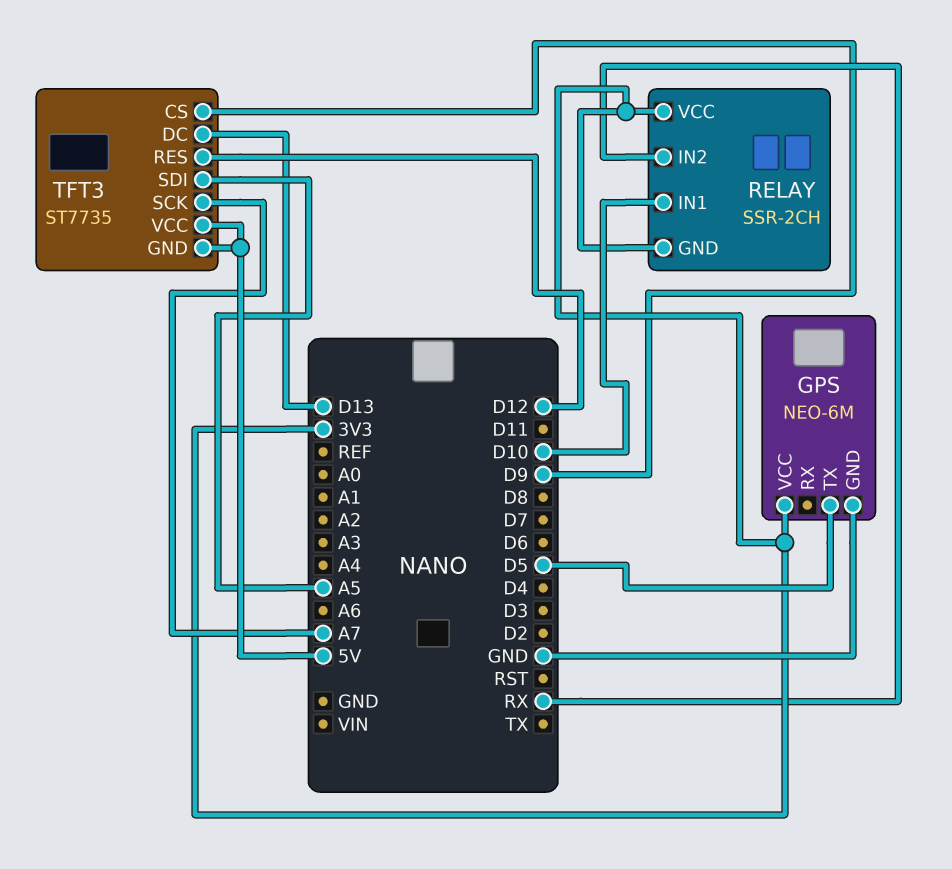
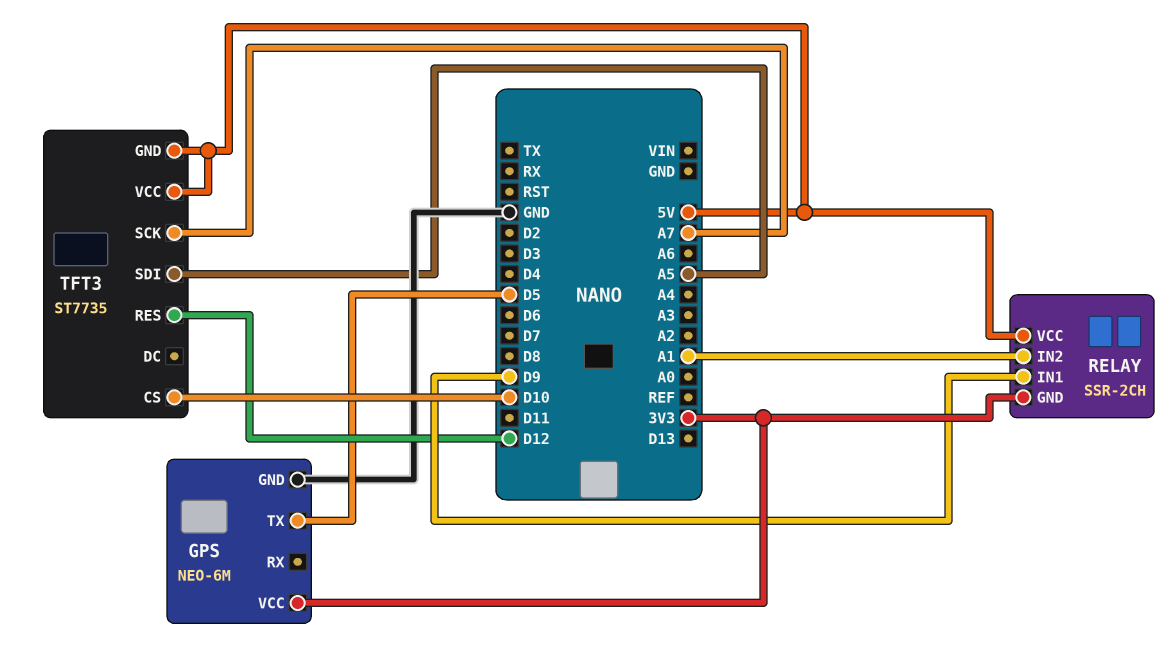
RELAY pin IN1: D10 -> D9
RELAY pin IN2: RX -> A1
RELAY pin VCC: 3V3 -> 5V
TFT3 pin CS: D9 -> D10
TFT3 pin DC: D13 -> none

